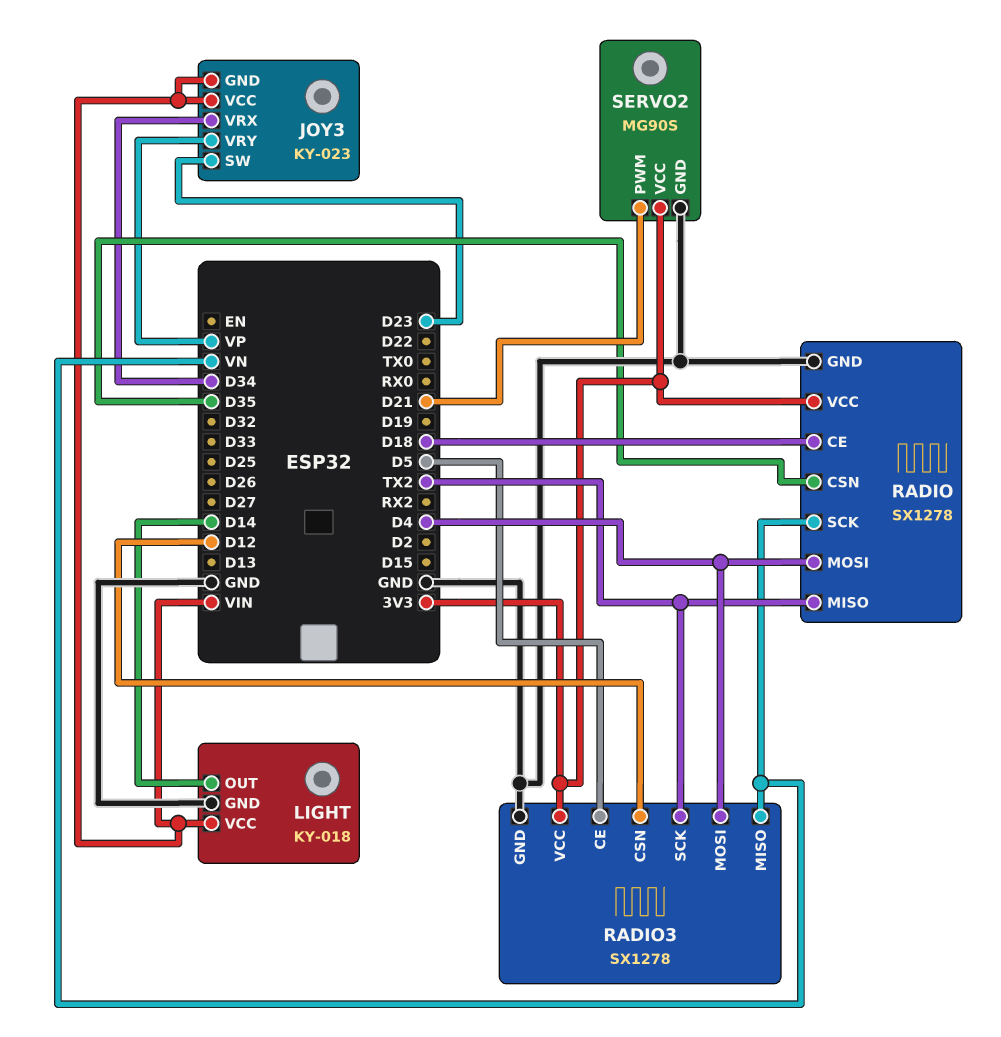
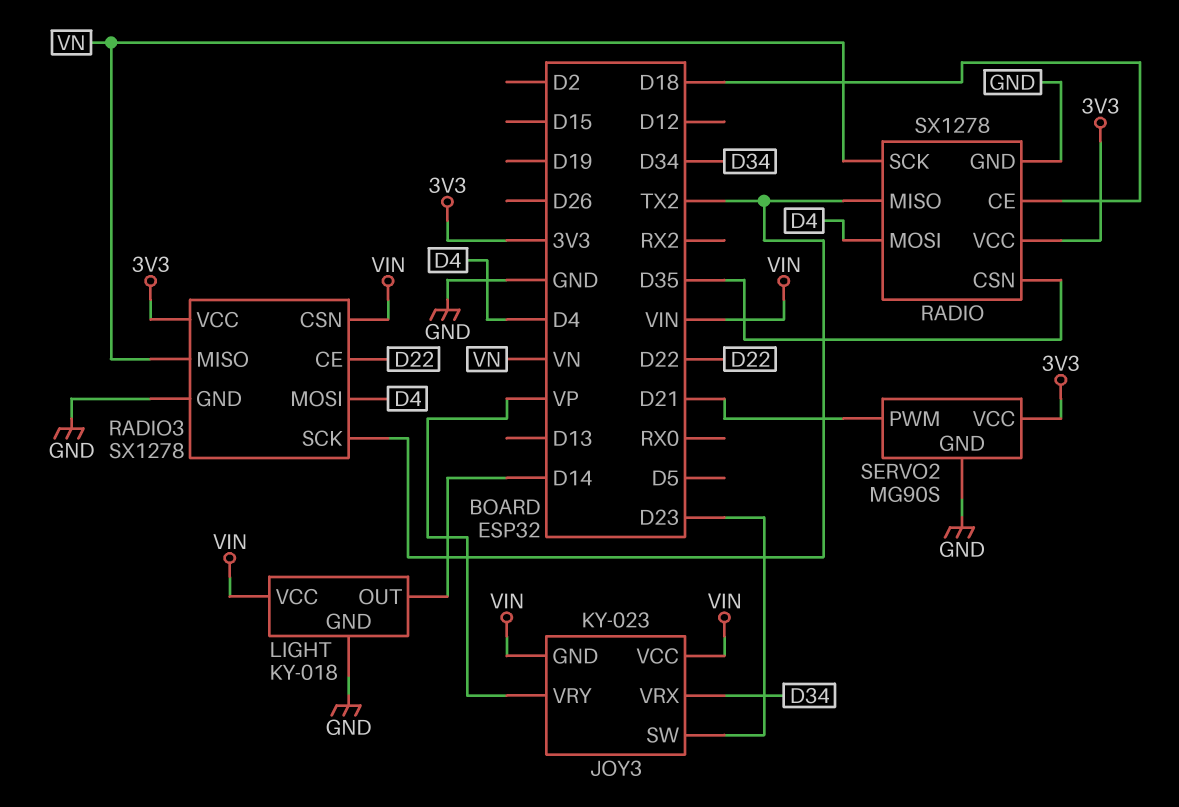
RADIO3 pin CE: D5 -> D22
RADIO3 pin CSN: D12 -> VIN

